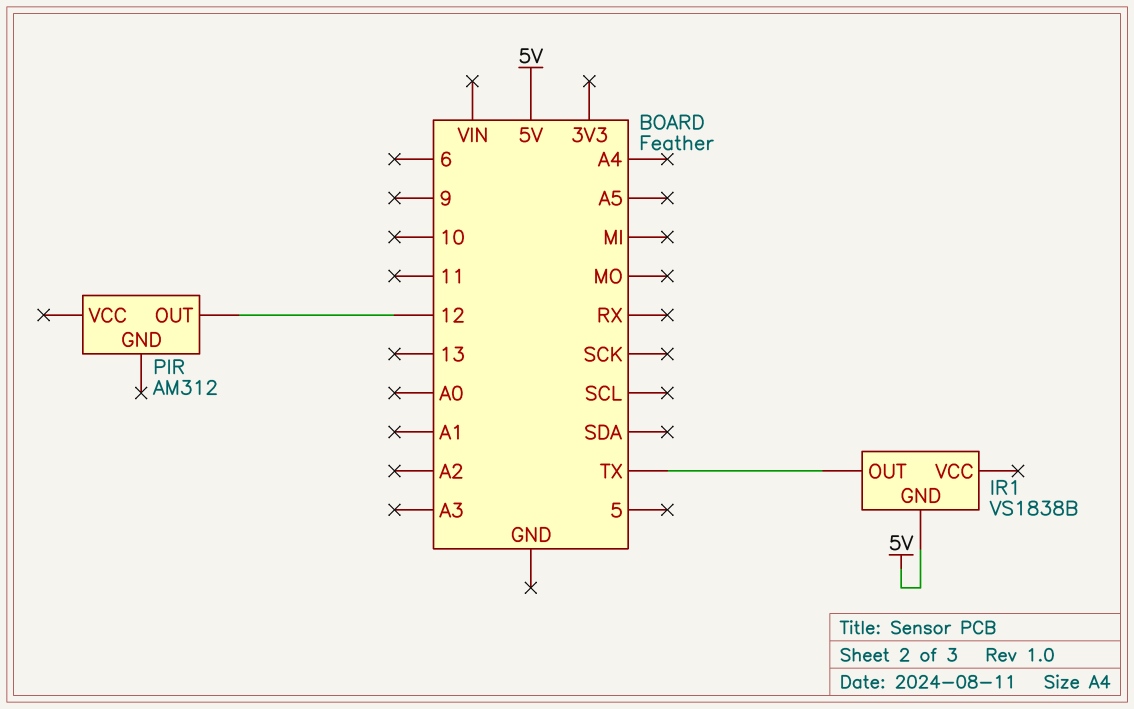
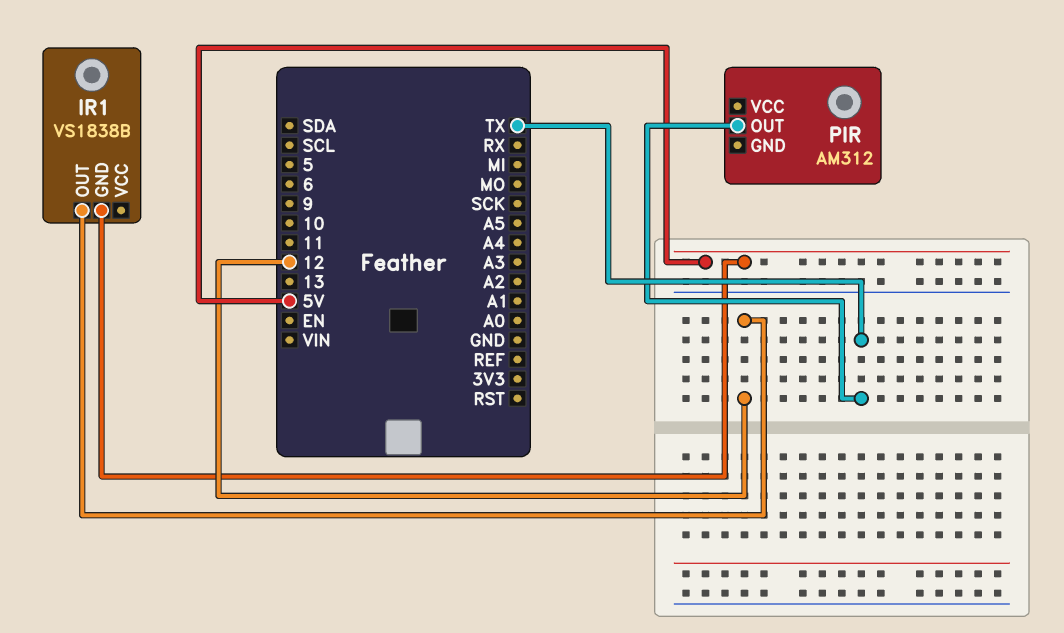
IR1 pin OUT: TX -> 12
PIR pin OUT: 12 -> TX

